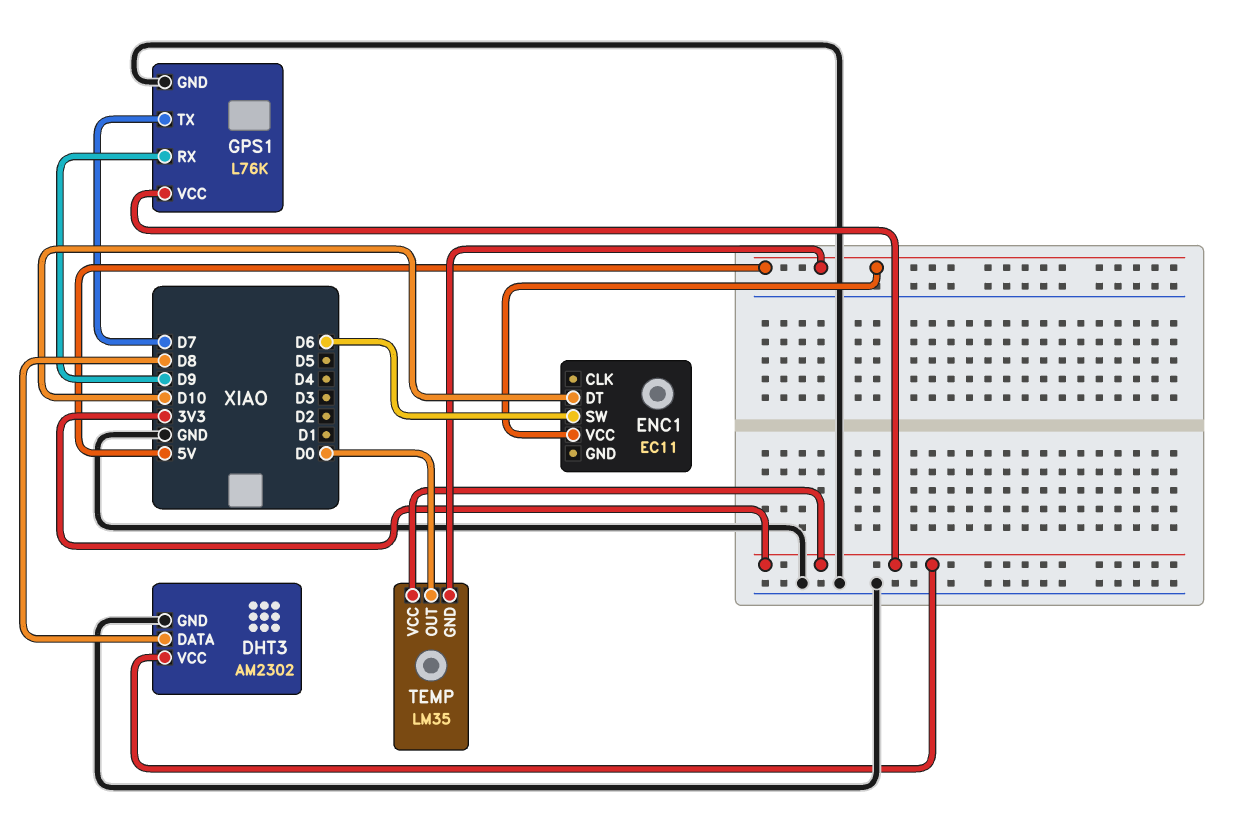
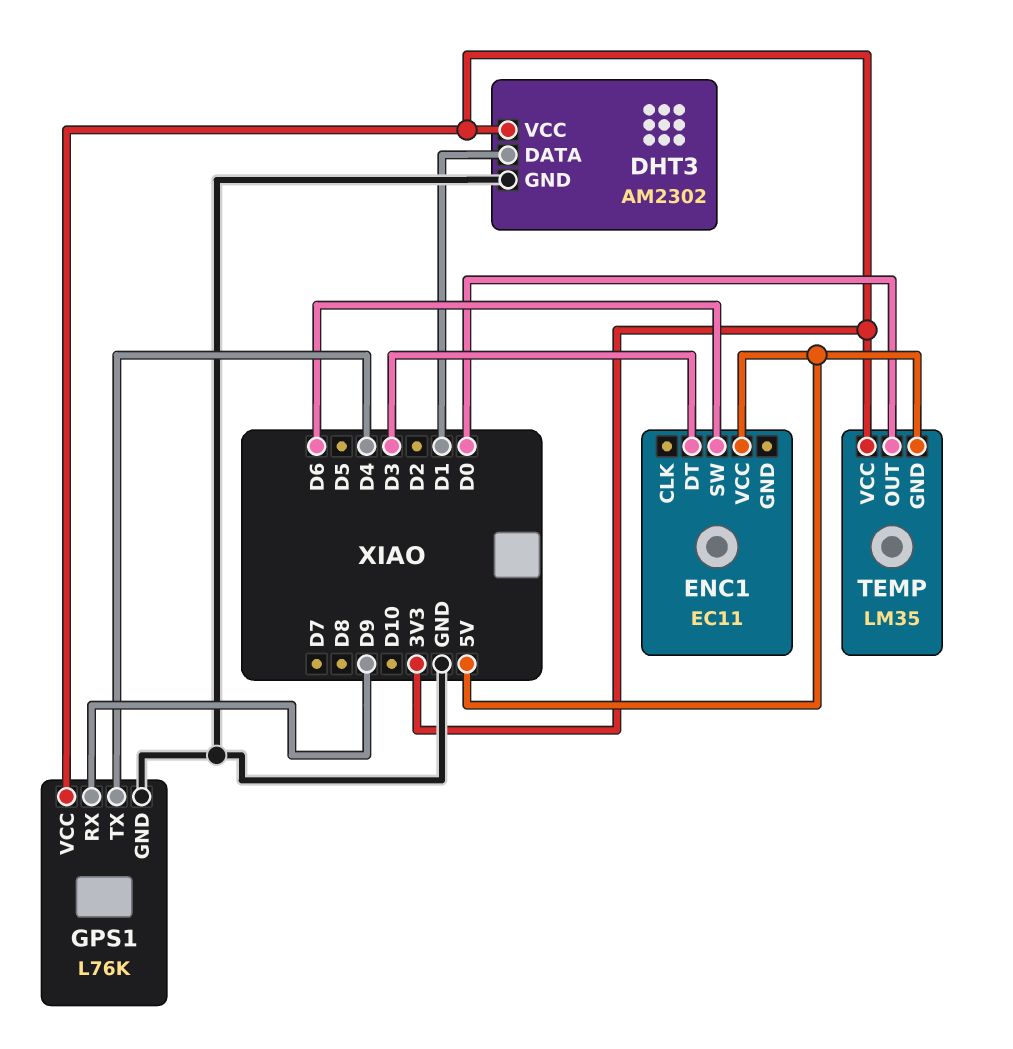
DHT3 pin DATA: D8 -> D1
ENC1 pin DT: D10 -> D3
GPS1 pin TX: D7 -> D4

